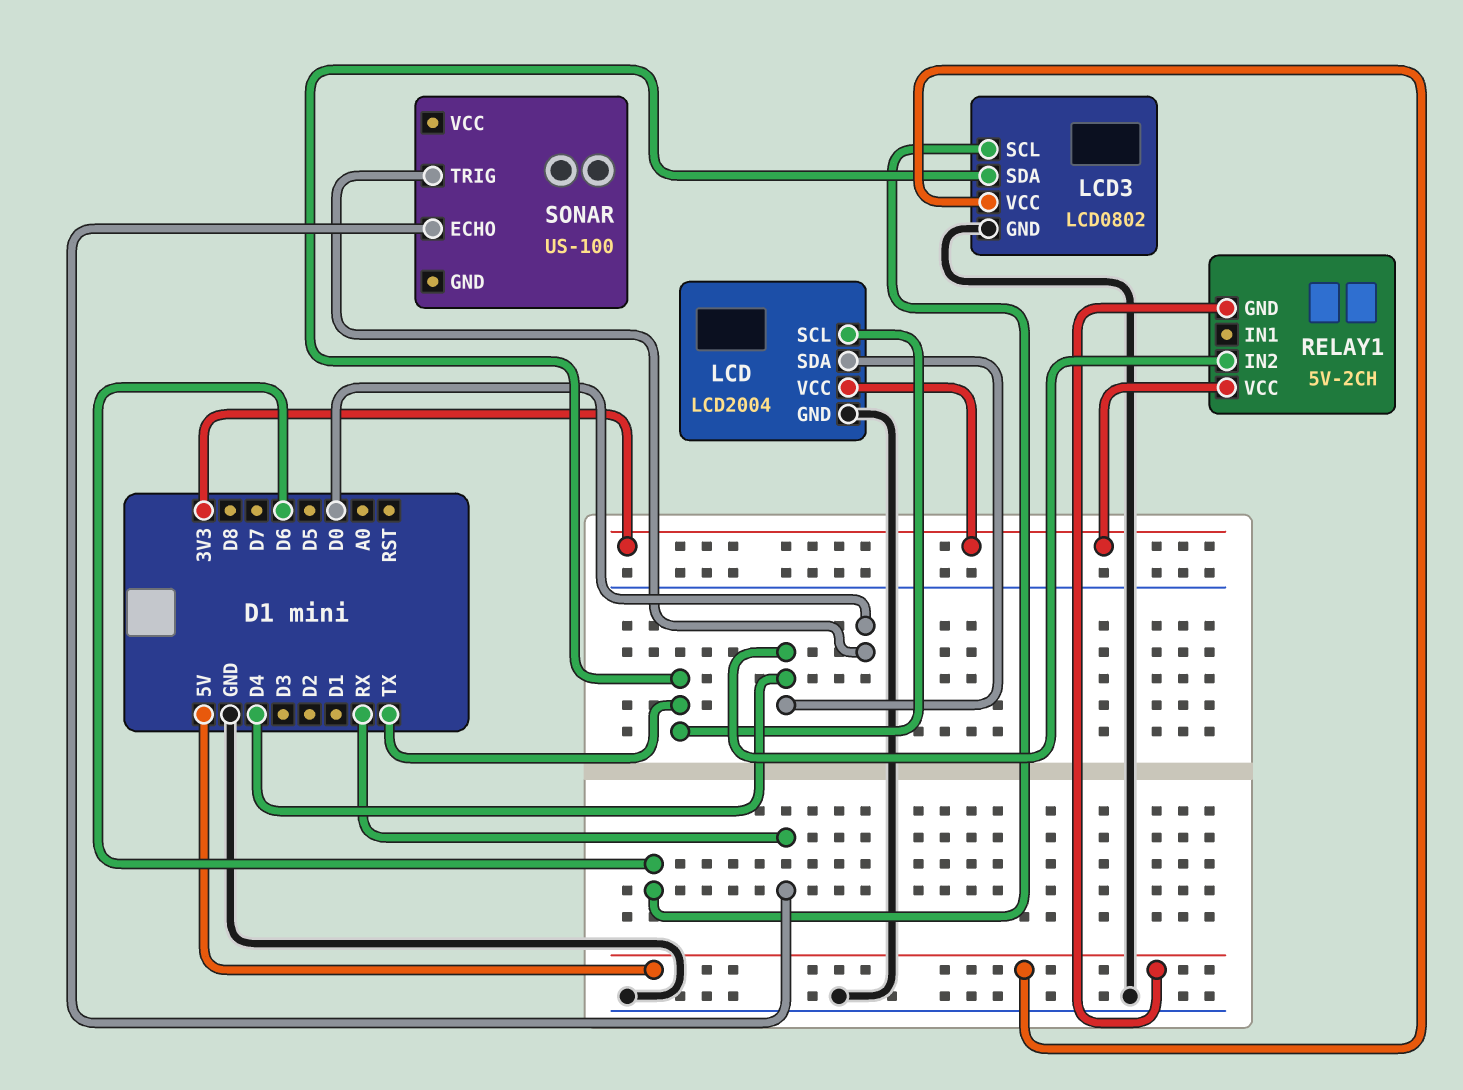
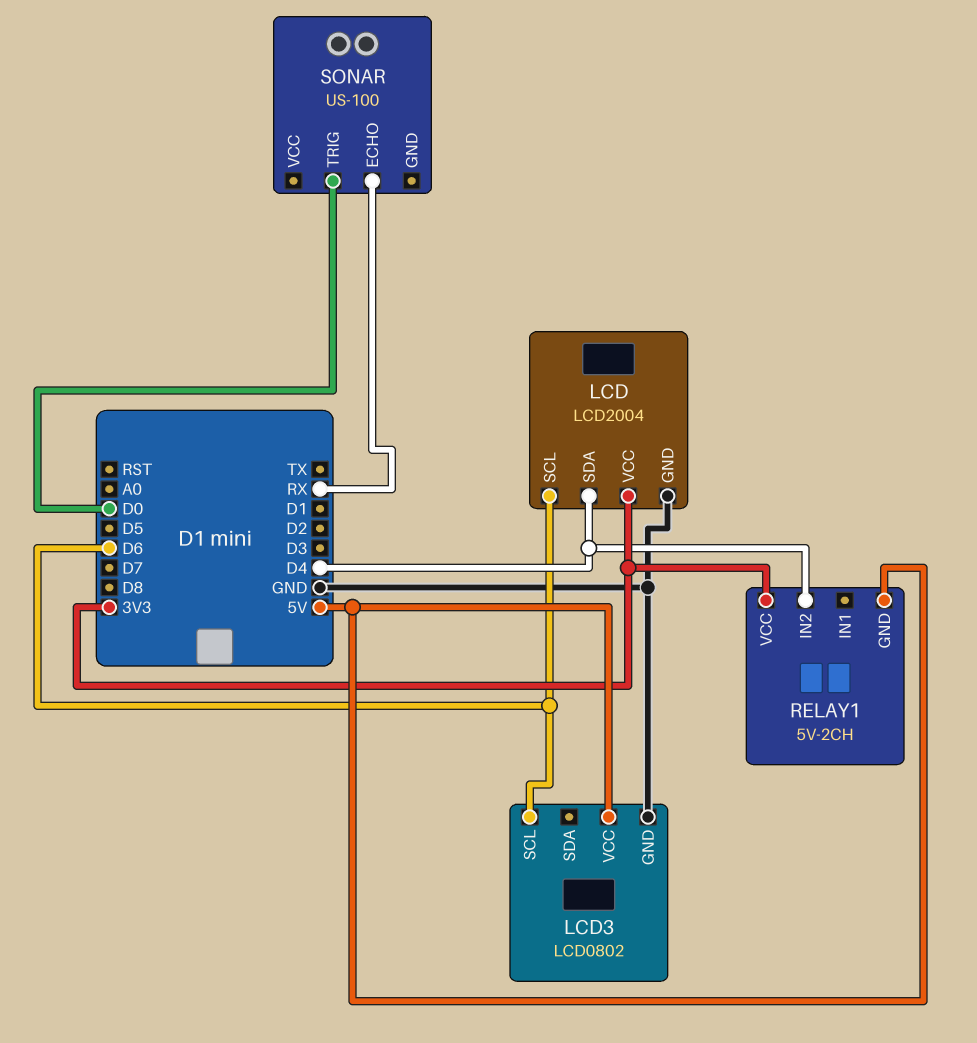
LCD pin SCL: TX -> D6
LCD3 pin SDA: TX -> none

